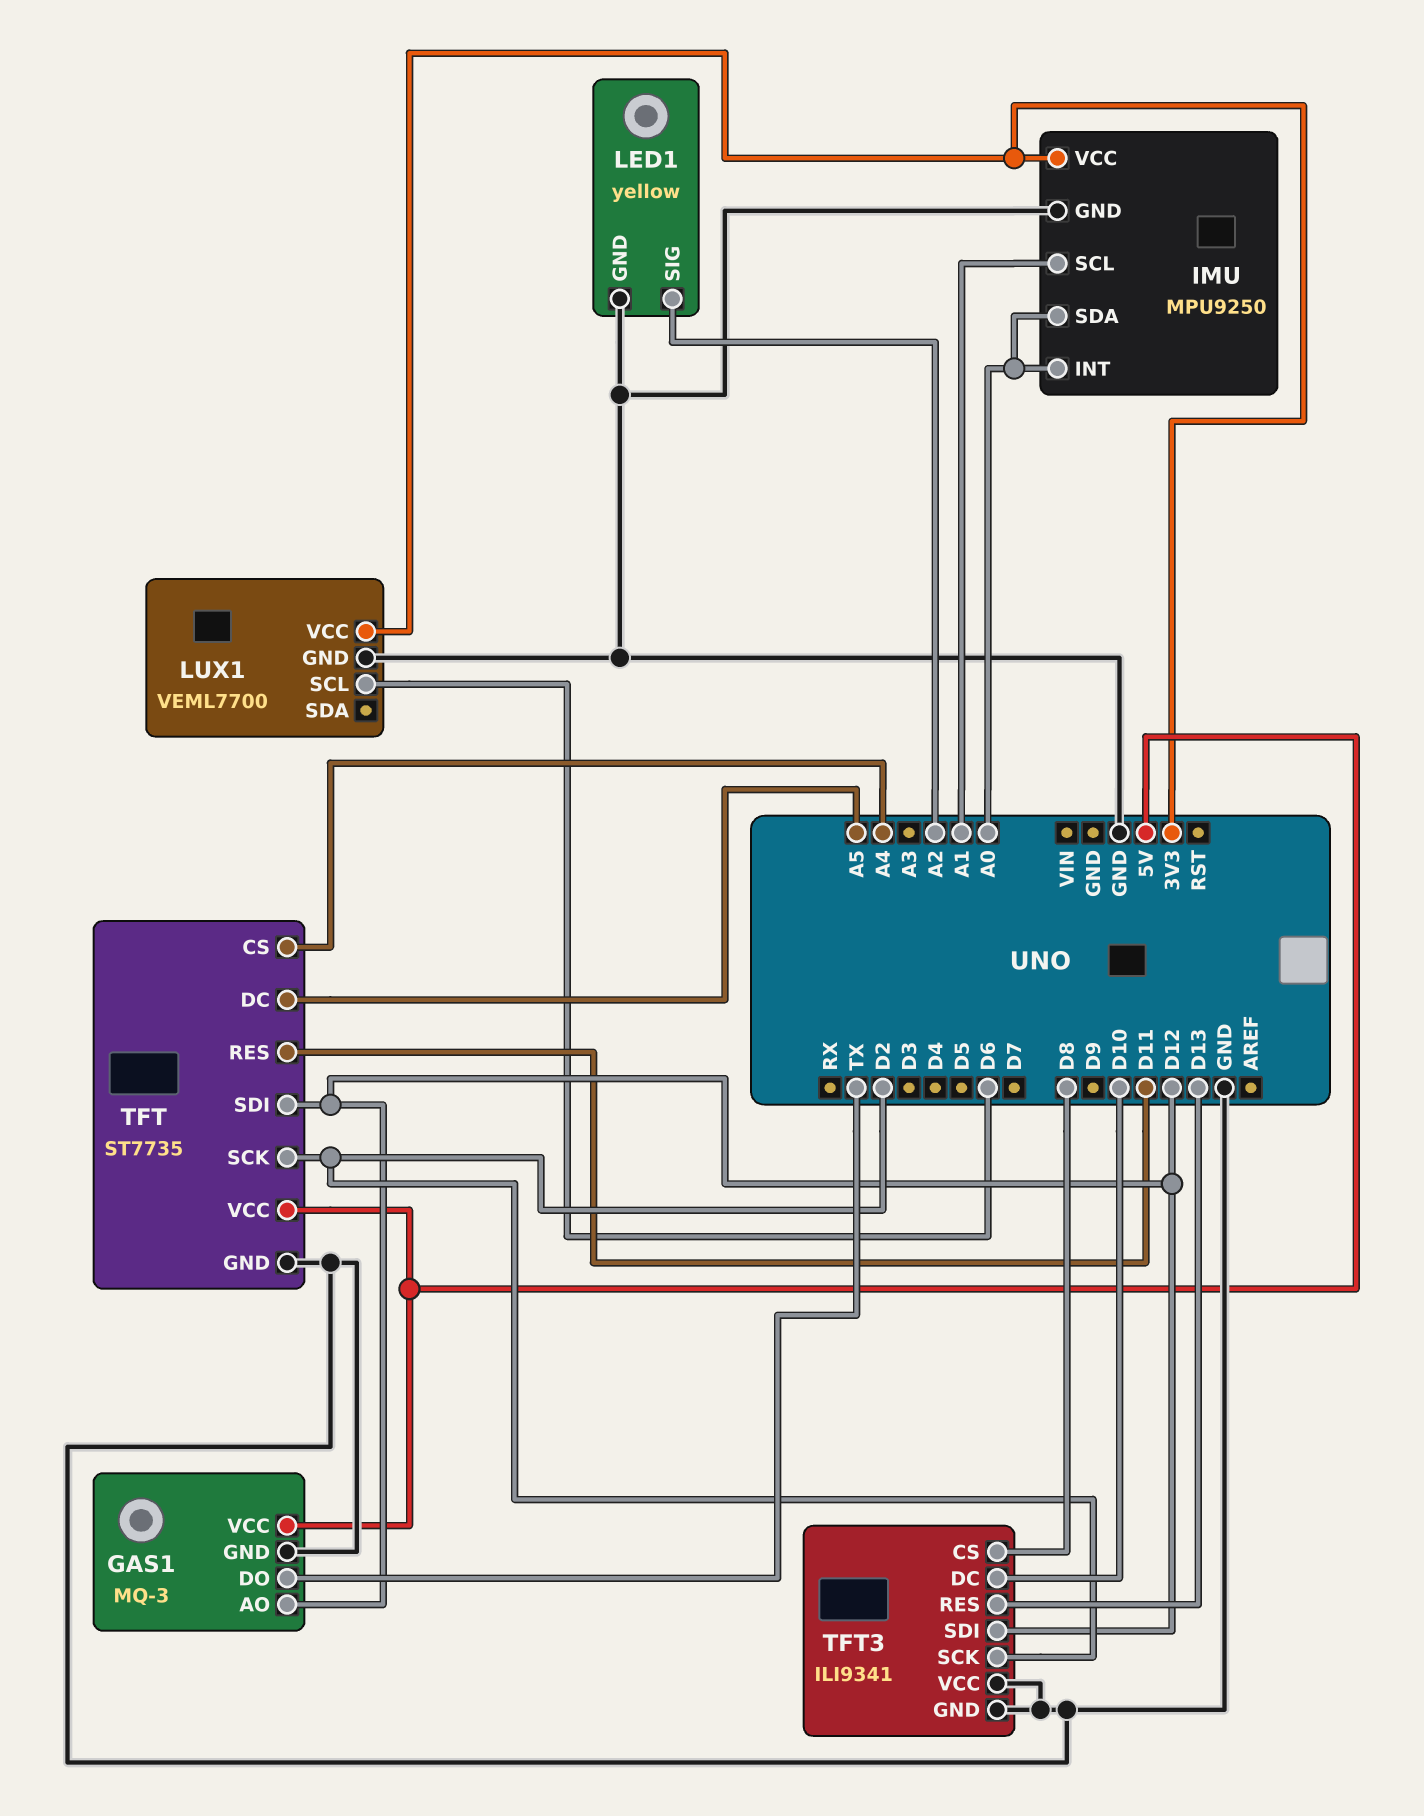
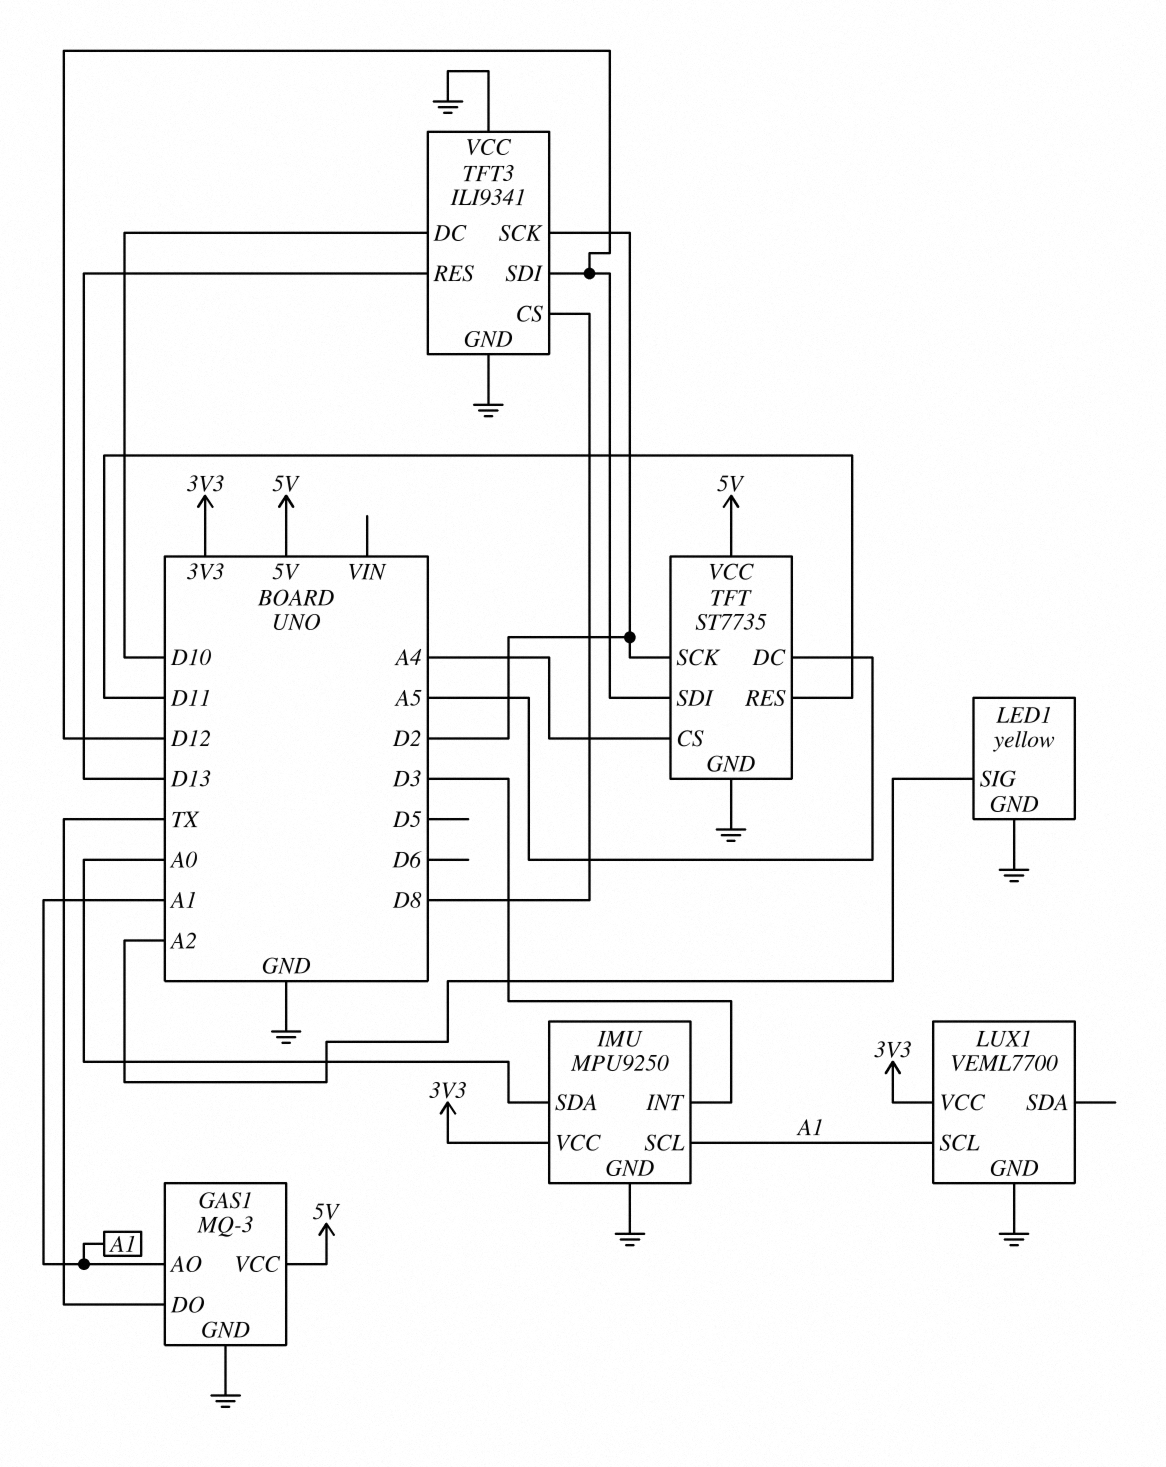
GAS1 pin AO: D12 -> A1
IMU pin INT: A0 -> D3
LUX1 pin SCL: D6 -> A1

